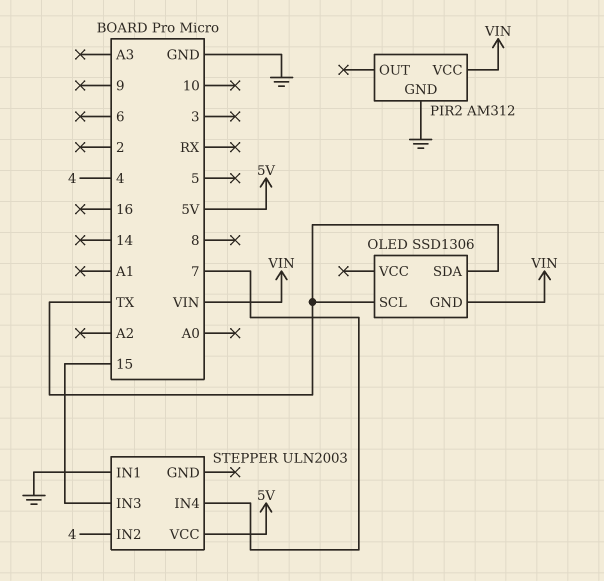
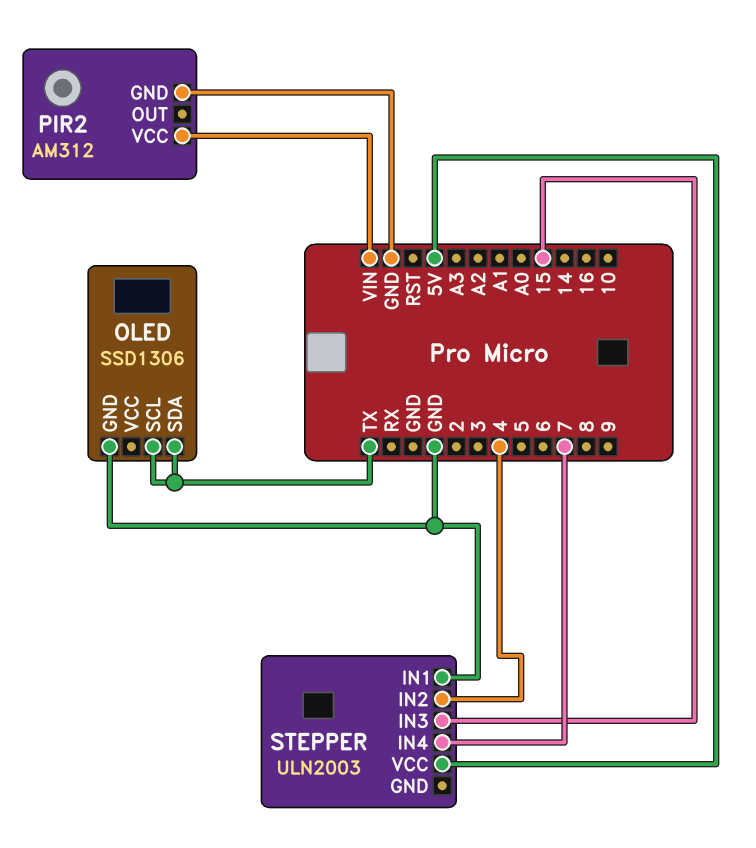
OLED pin GND: VIN -> GND

